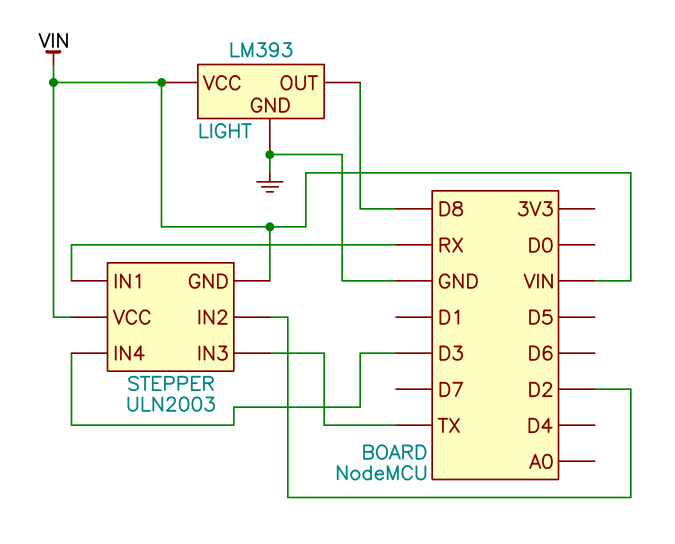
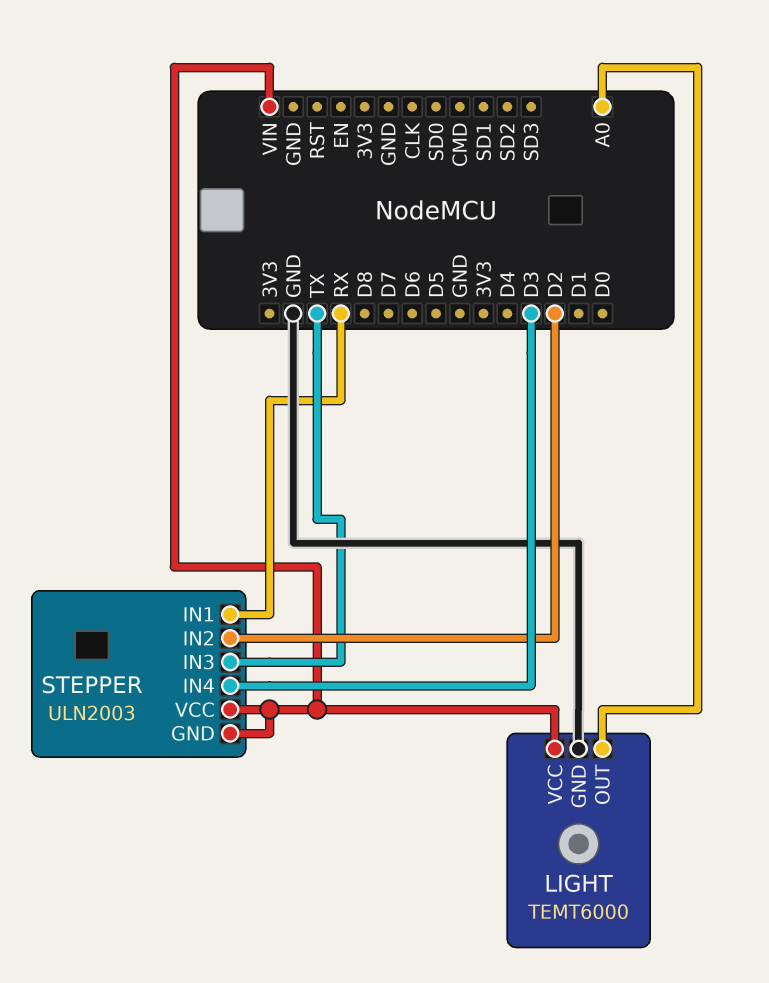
LIGHT: LM393 -> TEMT6000
LIGHT pin OUT: D8 -> A0

